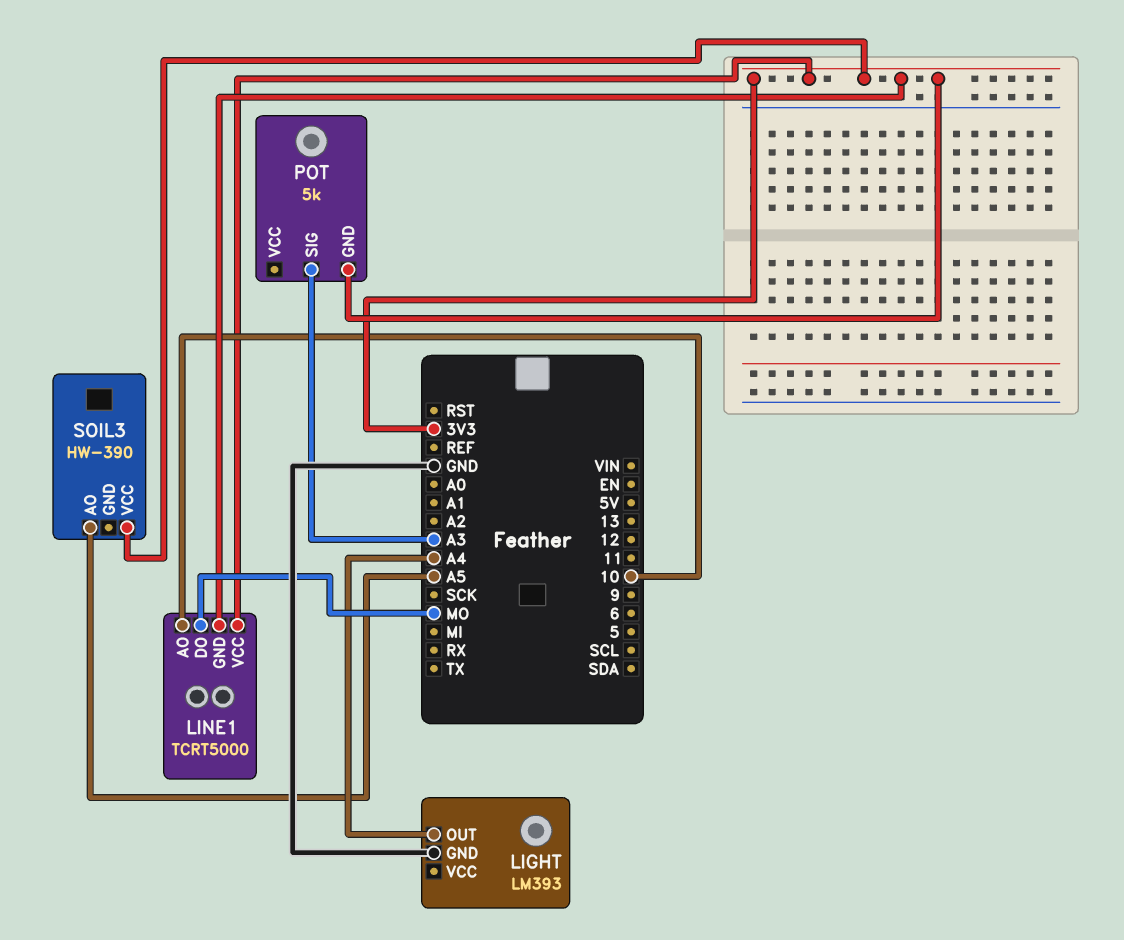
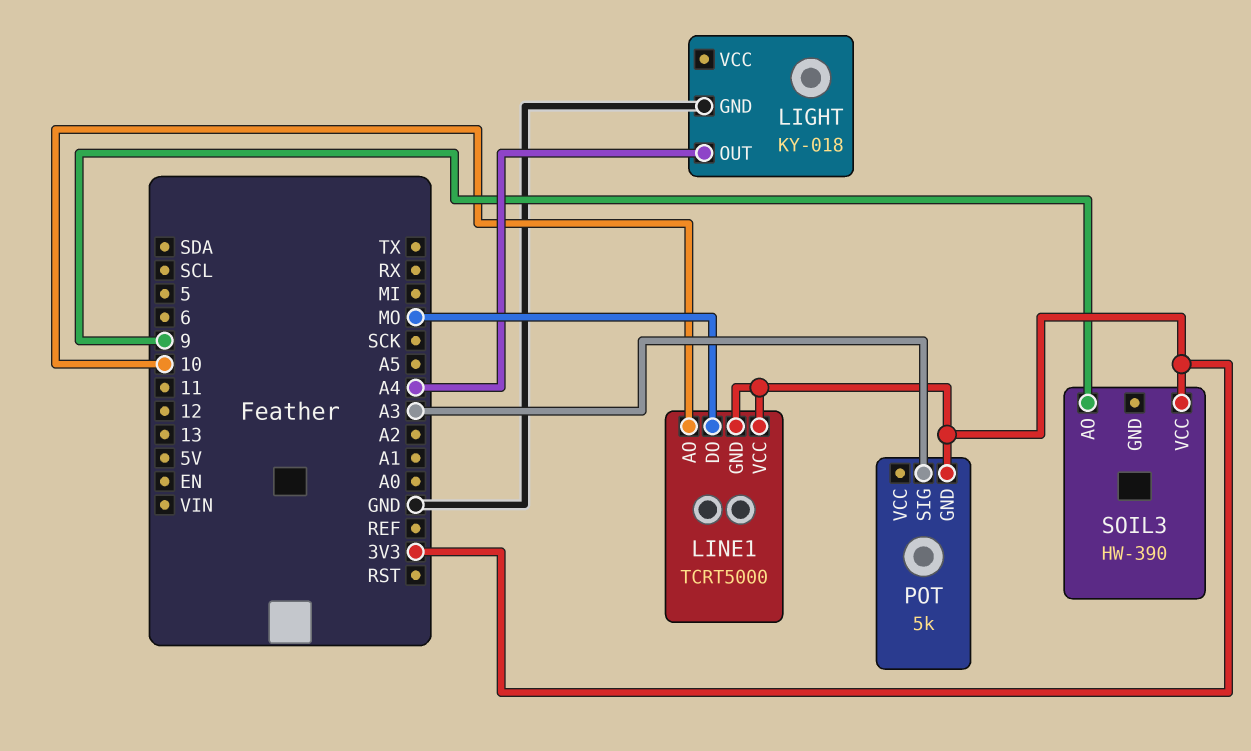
LIGHT: LM393 -> KY-018
SOIL3 pin AO: A5 -> 9

